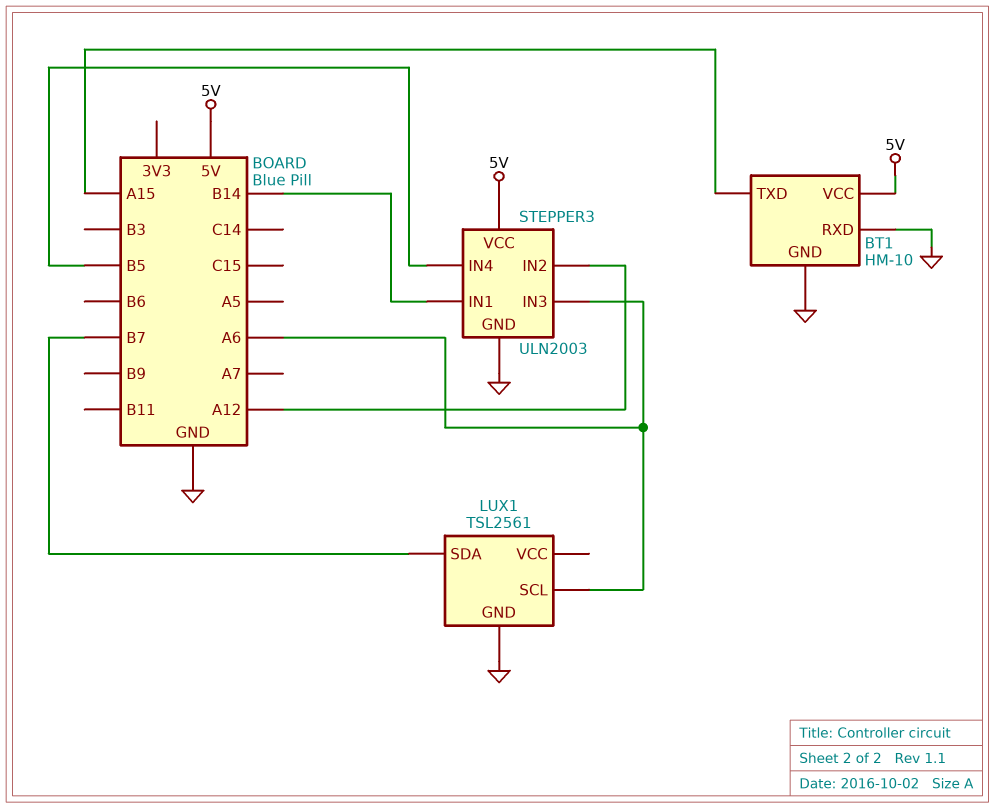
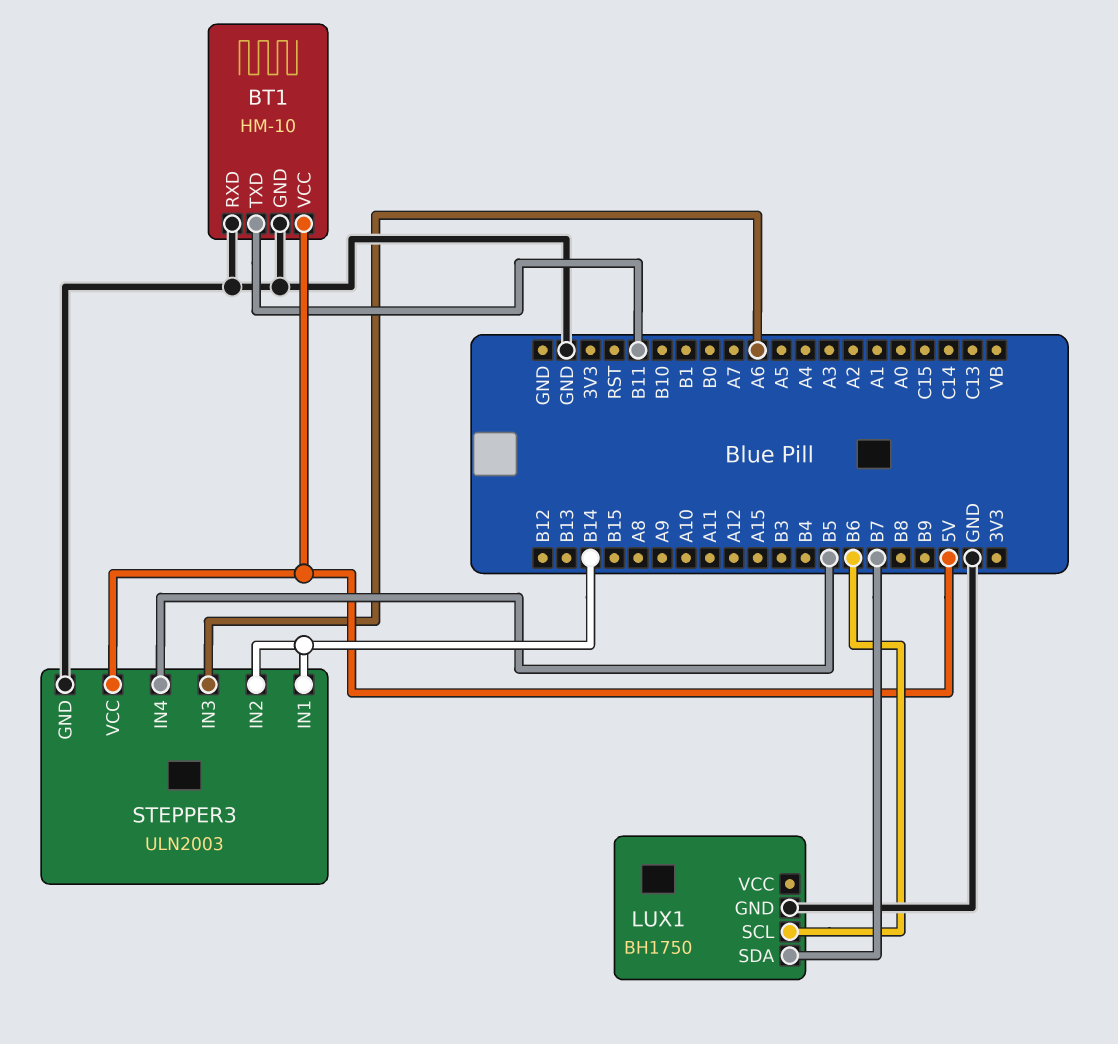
BT1 pin TXD: A15 -> B11
LUX1: TSL2561 -> BH1750
LUX1 pin SCL: A6 -> B6
STEPPER3 pin IN2: A12 -> B14

